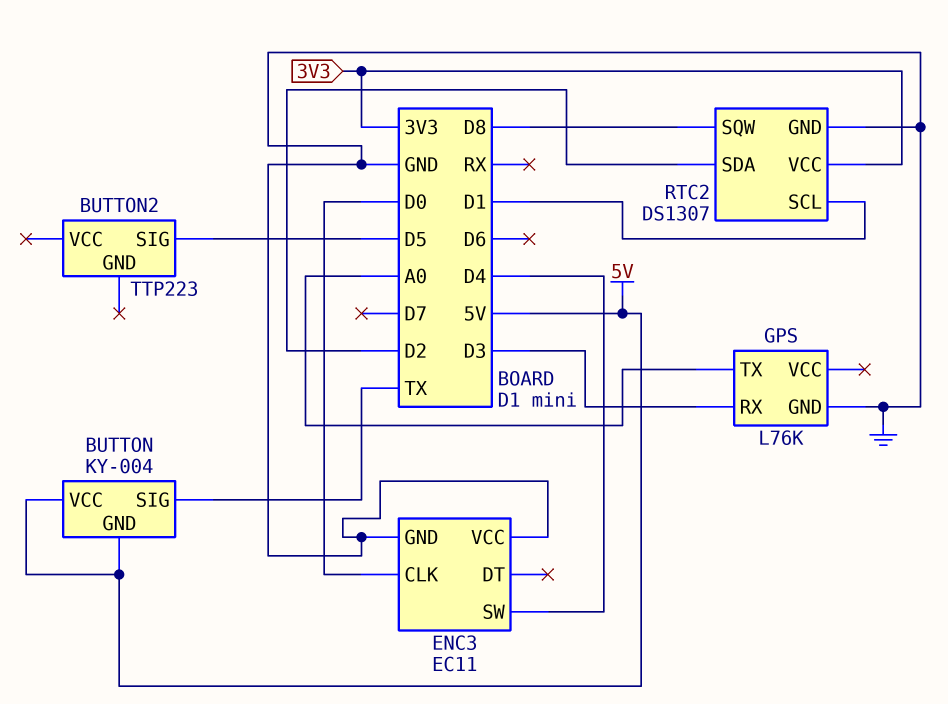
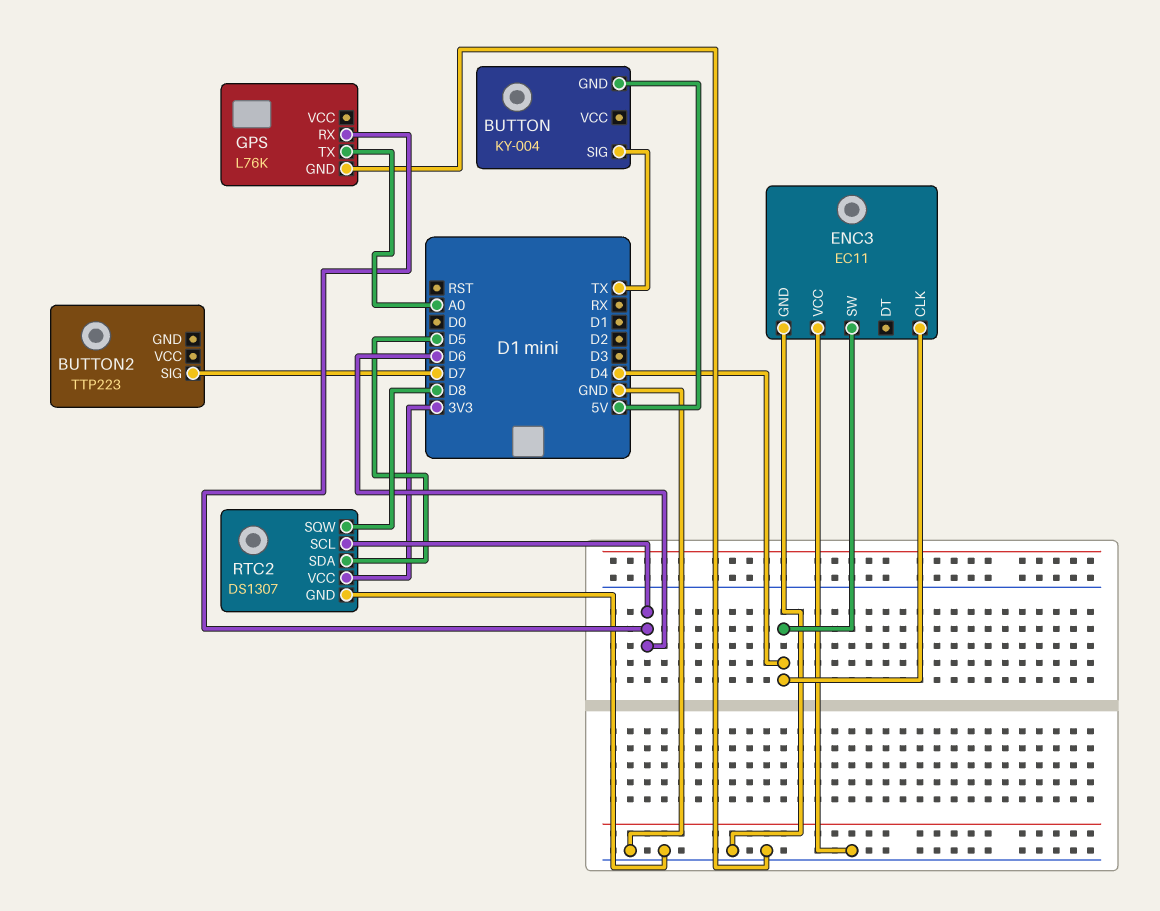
BUTTON pin VCC: 5V -> none
BUTTON2 pin SIG: D5 -> D7
ENC3 pin CLK: D0 -> D4
GPS pin RX: D3 -> D6
RTC2 pin SCL: D1 -> D6
RTC2 pin SDA: D2 -> D5

